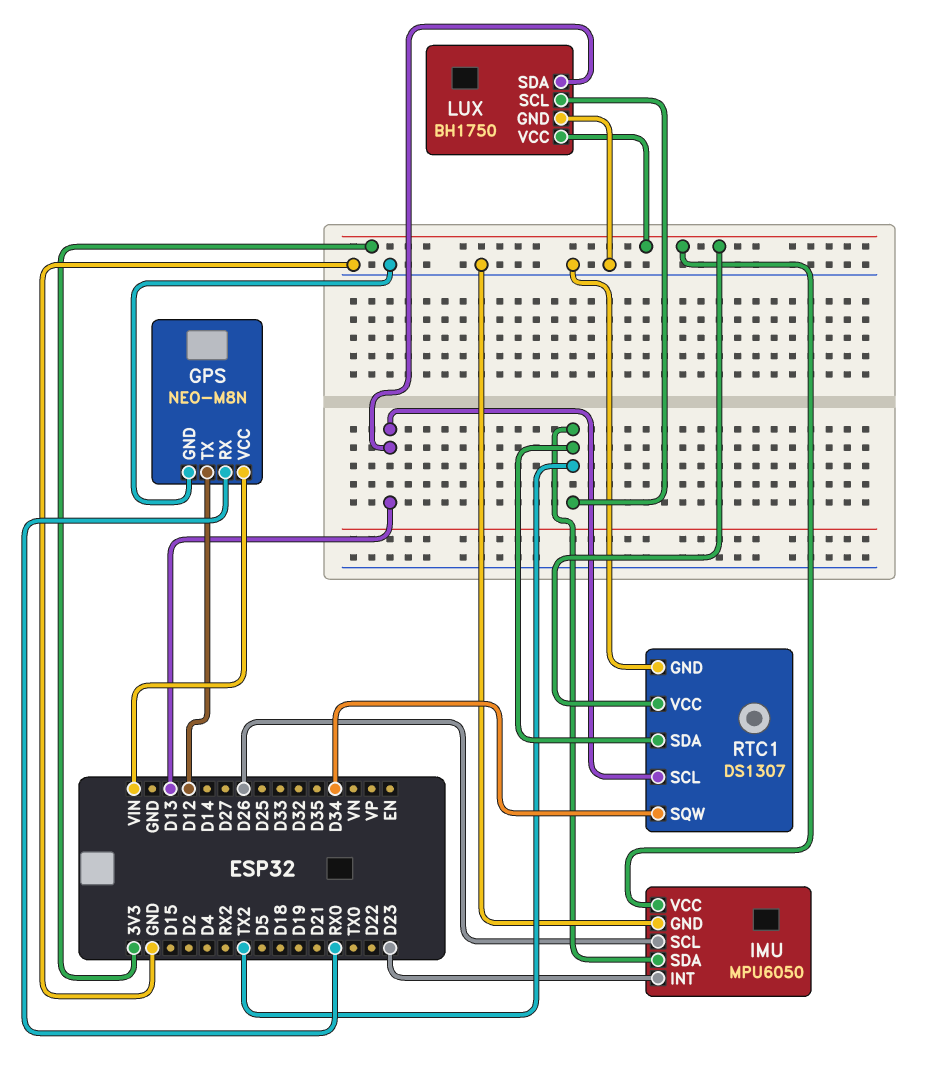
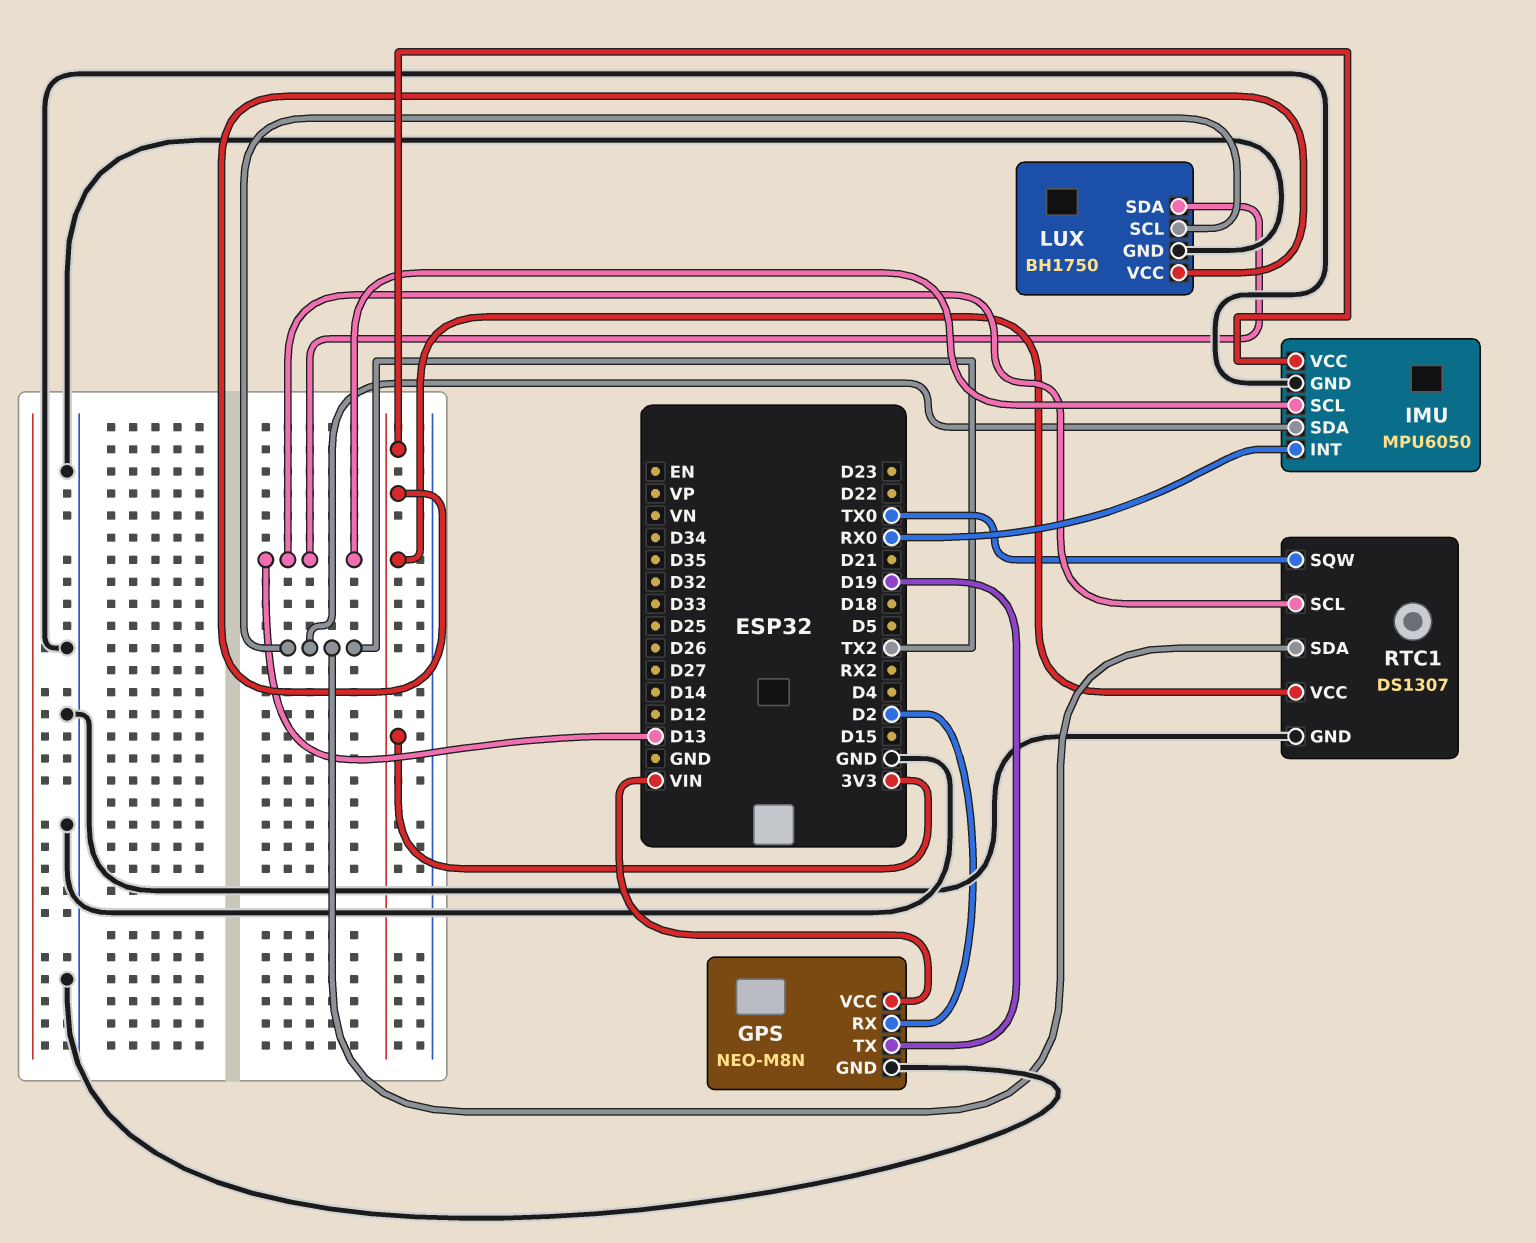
GPS pin RX: RX0 -> D2
GPS pin TX: D12 -> D19
IMU pin INT: D23 -> RX0
IMU pin SCL: D26 -> D13
RTC1 pin SQW: D34 -> TX0

